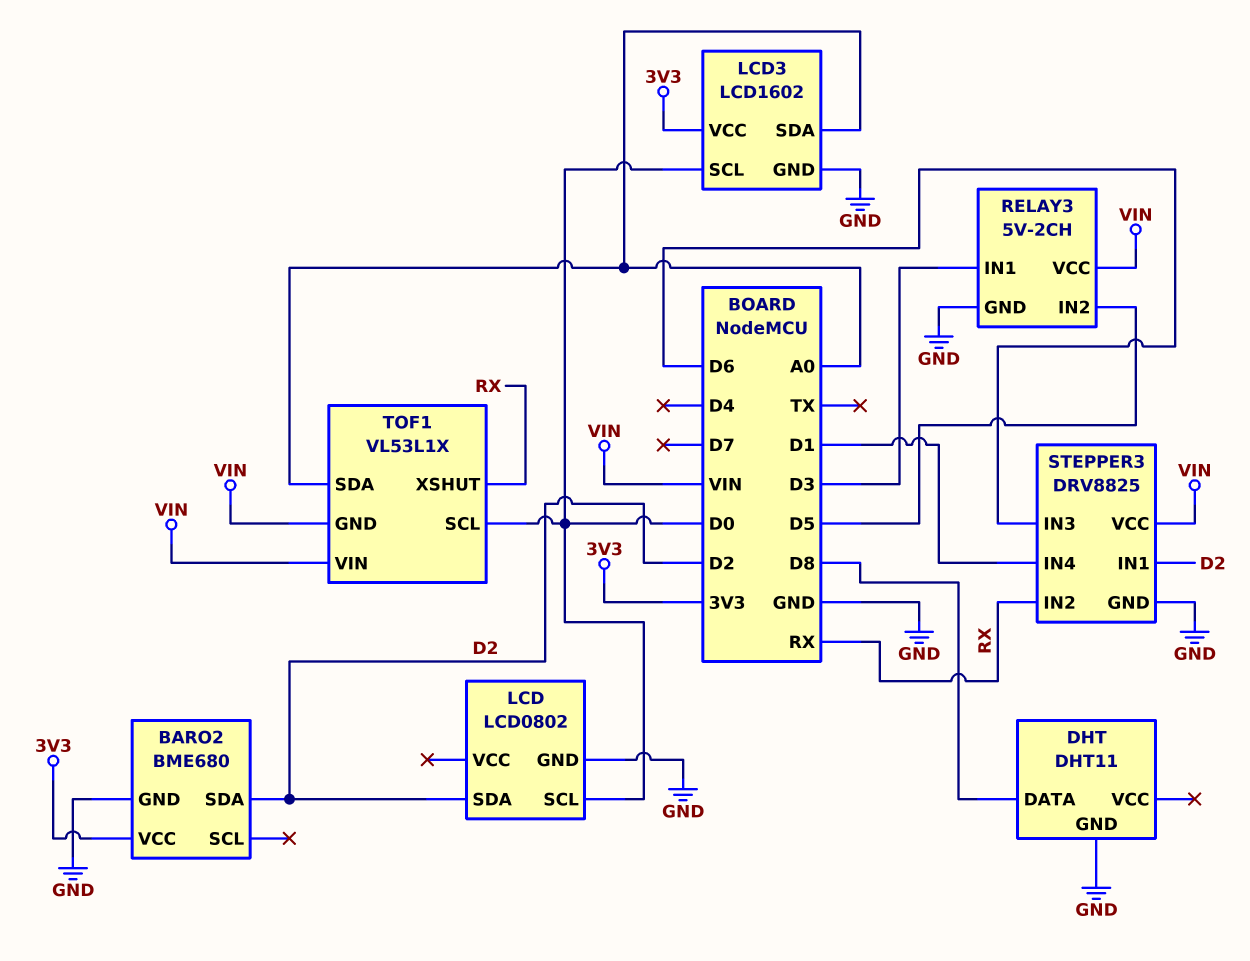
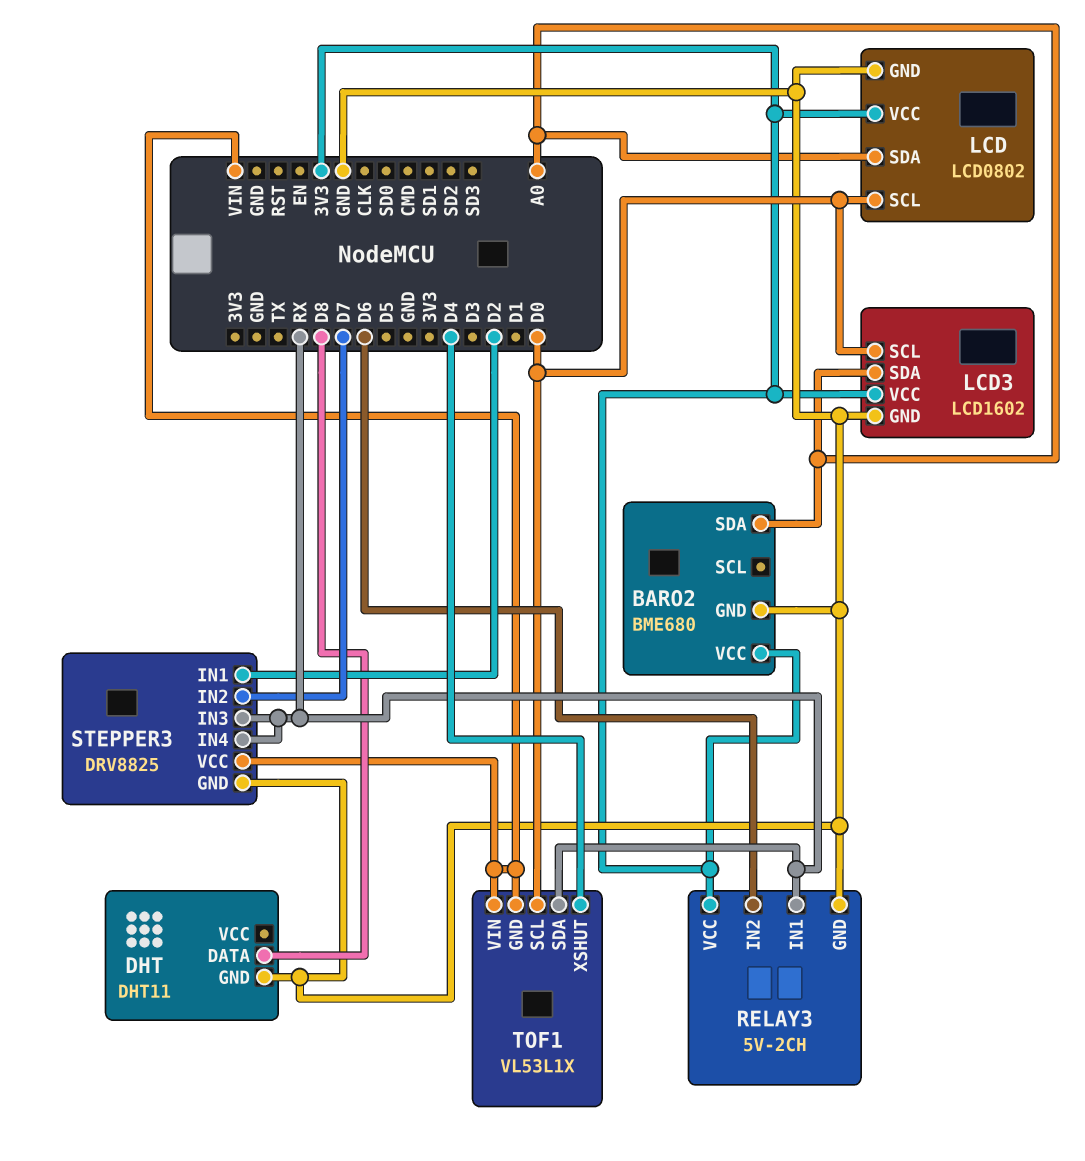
BARO2 pin SDA: D2 -> A0
LCD pin SDA: D2 -> A0
LCD pin VCC: none -> 3V3
RELAY3 pin IN1: D3 -> RX
RELAY3 pin IN2: D5 -> D6
RELAY3 pin VCC: VIN -> 3V3
STEPPER3 pin IN2: RX -> D7
STEPPER3 pin IN3: D6 -> RX
STEPPER3 pin IN4: D1 -> RX
TOF1 pin SDA: A0 -> RX
TOF1 pin XSHUT: RX -> D4

